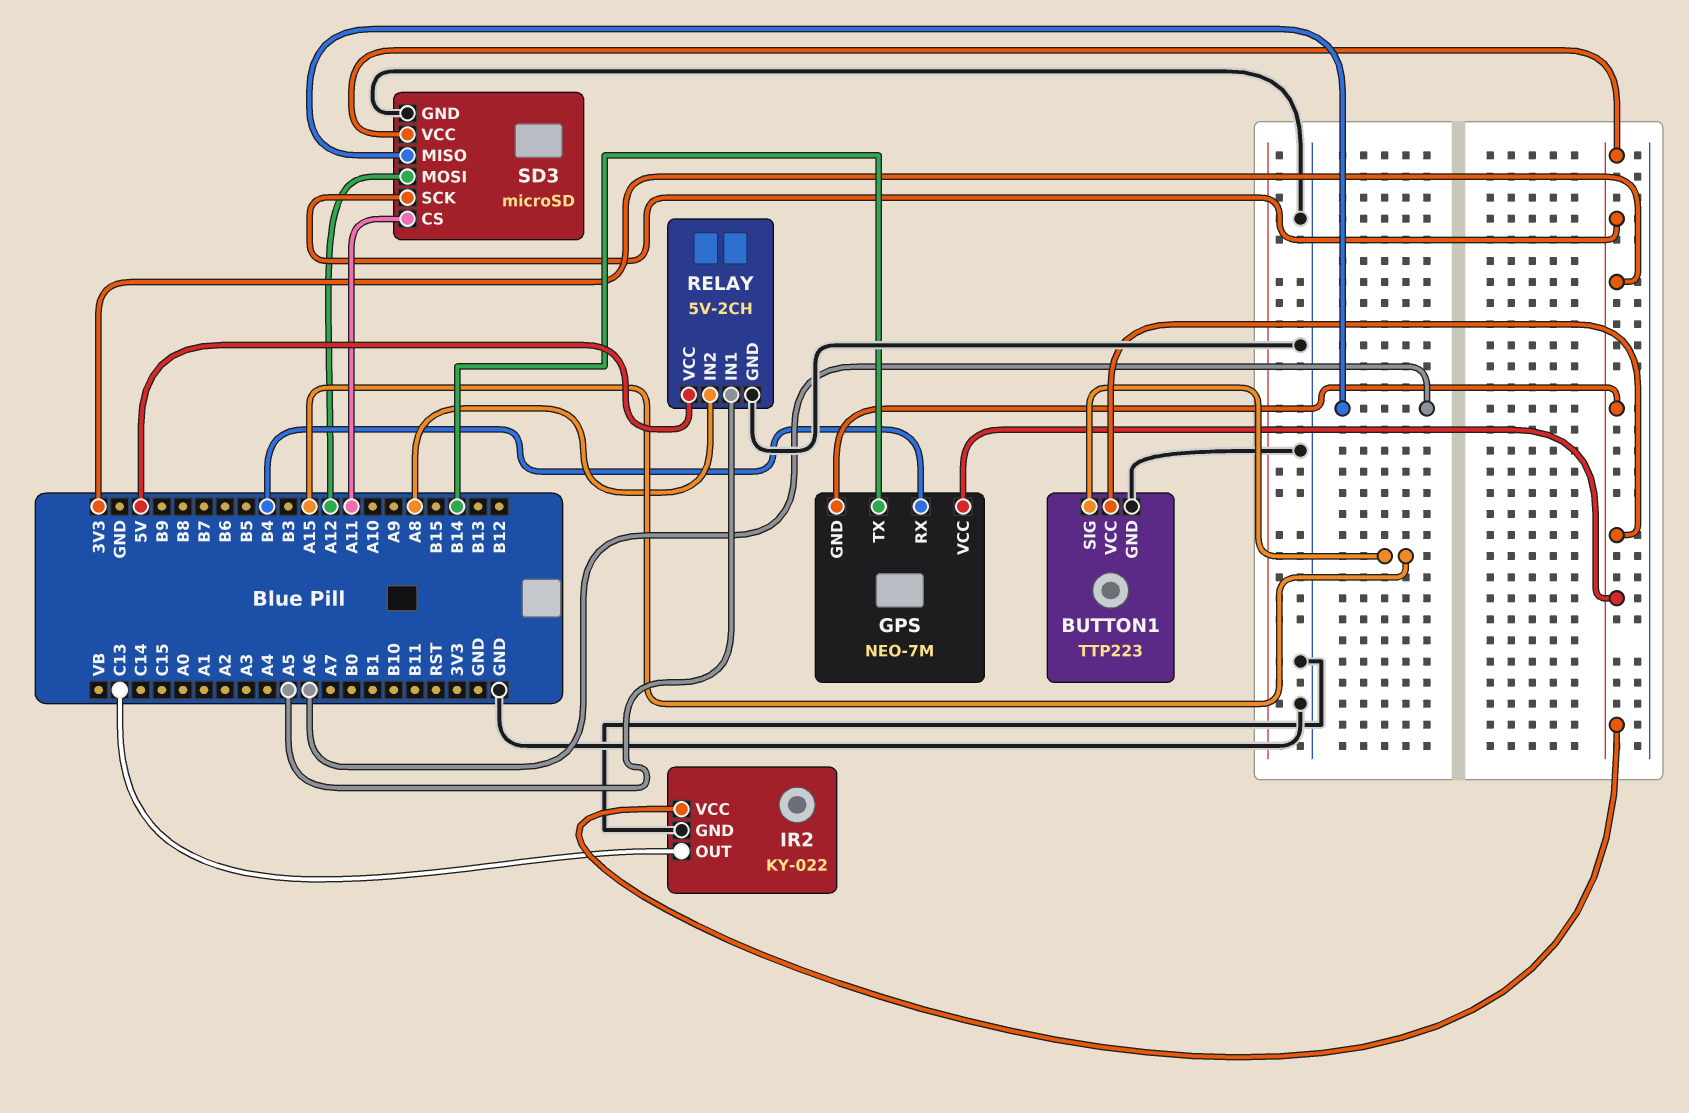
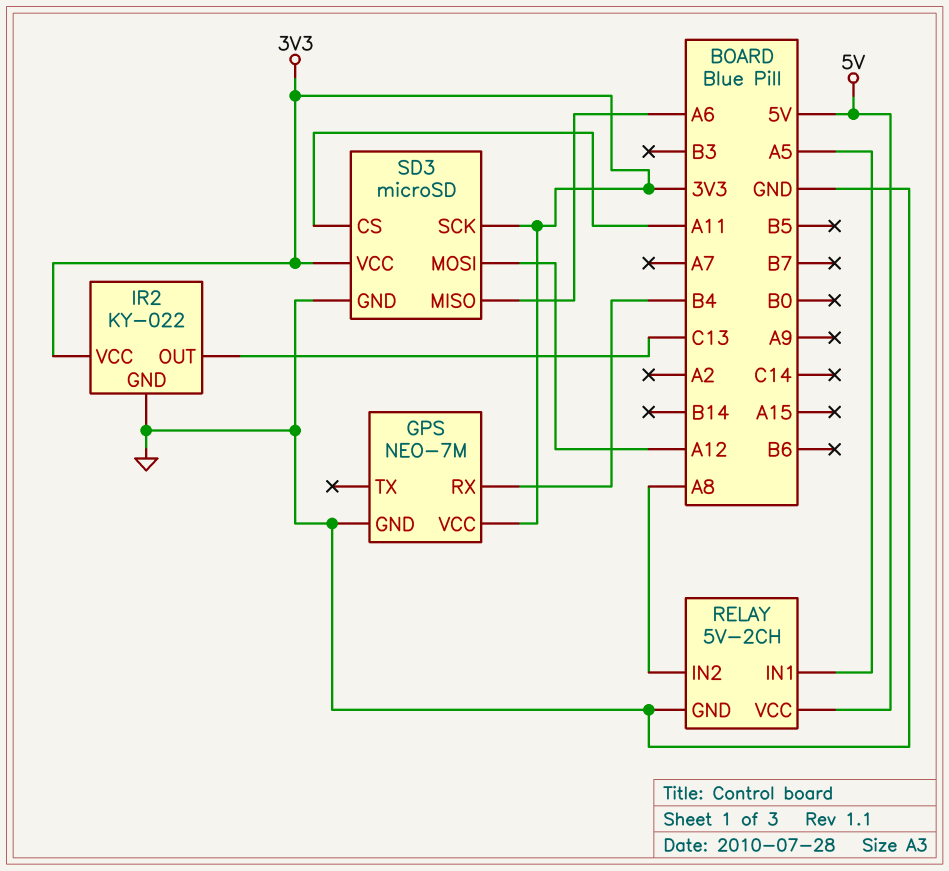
BUTTON1: TTP223 -> none
BUTTON1 pin GND: GND -> none
BUTTON1 pin SIG: A15 -> none
BUTTON1 pin VCC: 3V3 -> none
GPS pin GND: 3V3 -> GND
GPS pin TX: B14 -> none

